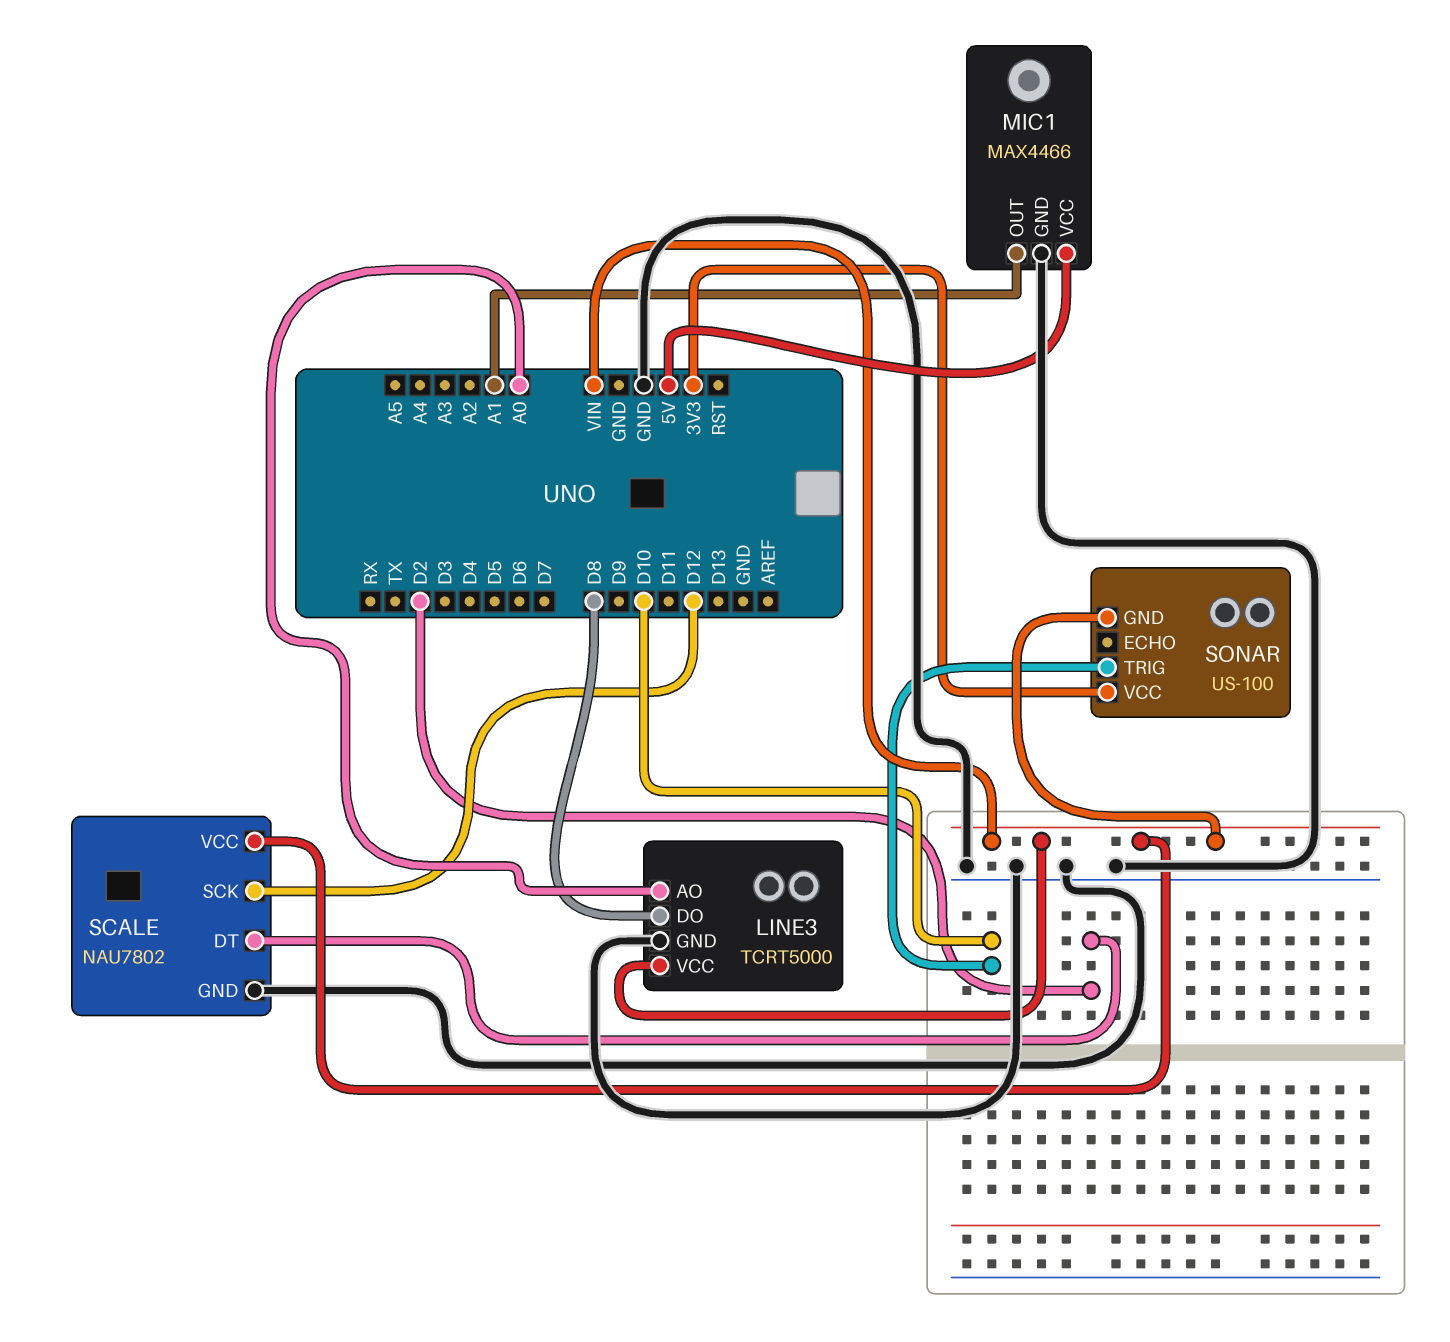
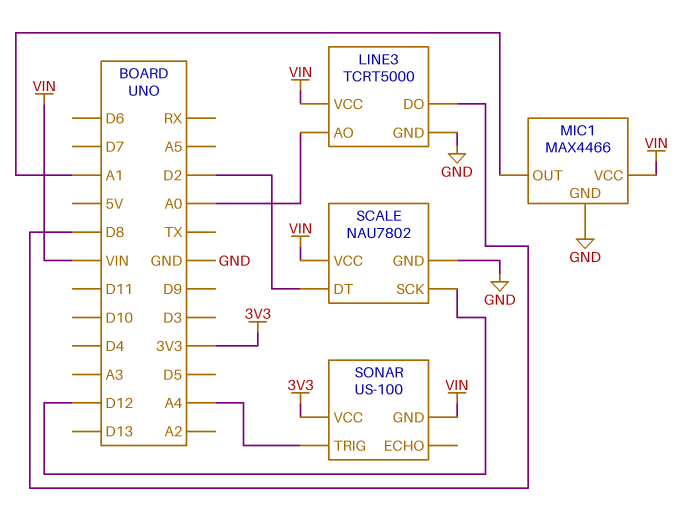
MIC1 pin VCC: 5V -> VIN
SONAR pin TRIG: D10 -> A4

